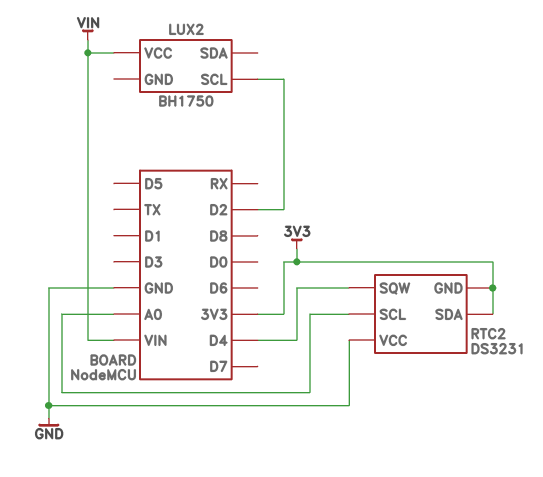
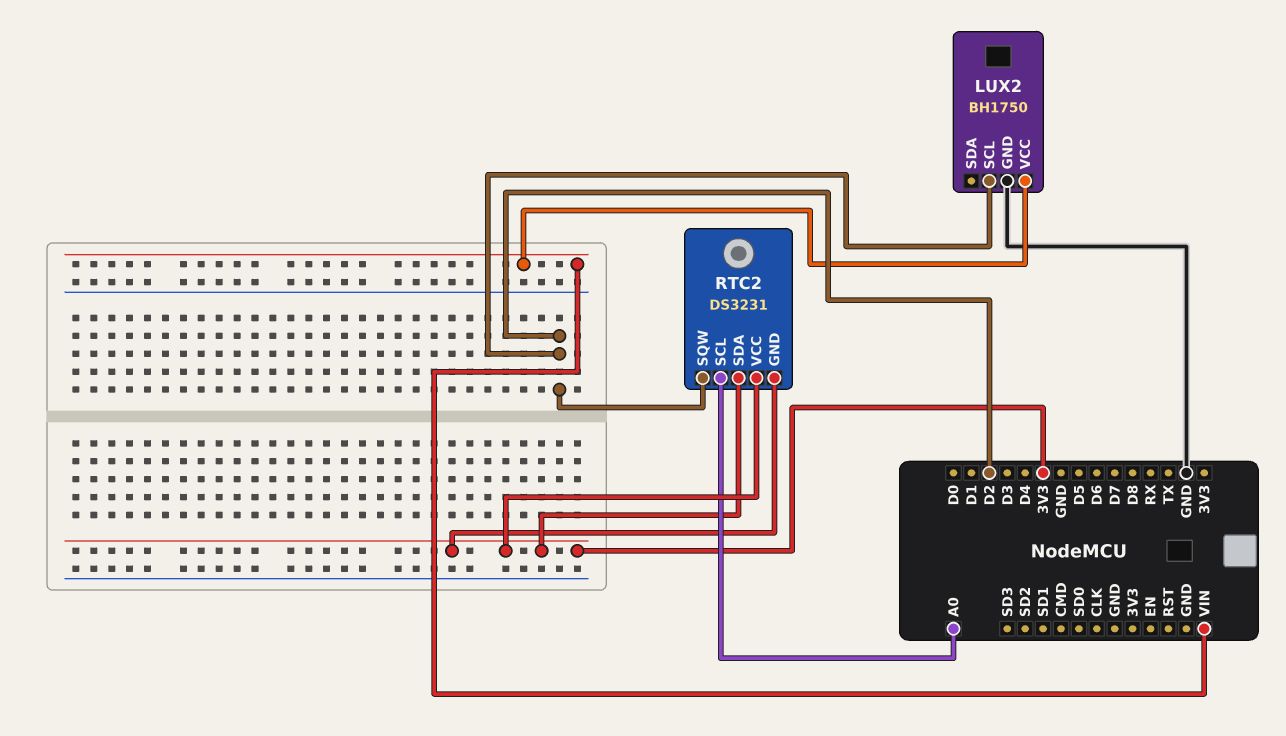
LUX2 pin GND: none -> GND
RTC2 pin SQW: D4 -> D2
RTC2 pin VCC: GND -> 3V3

